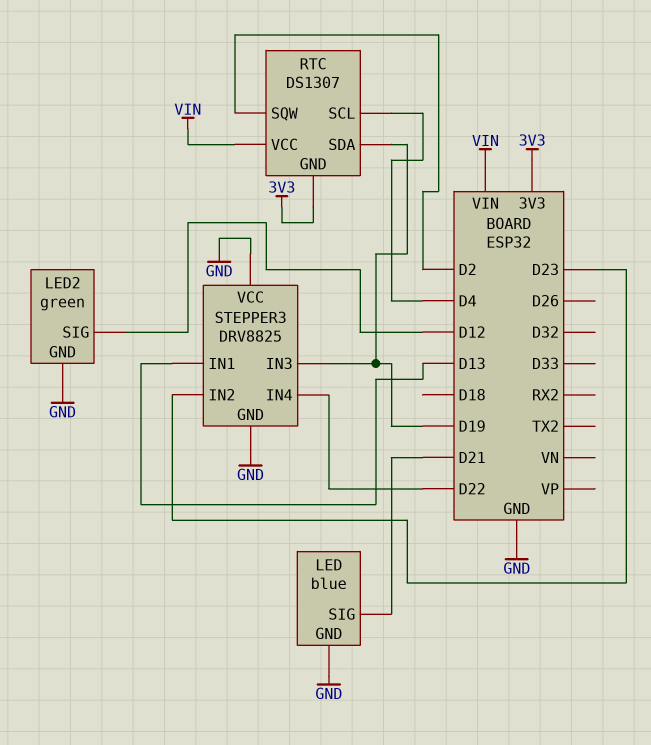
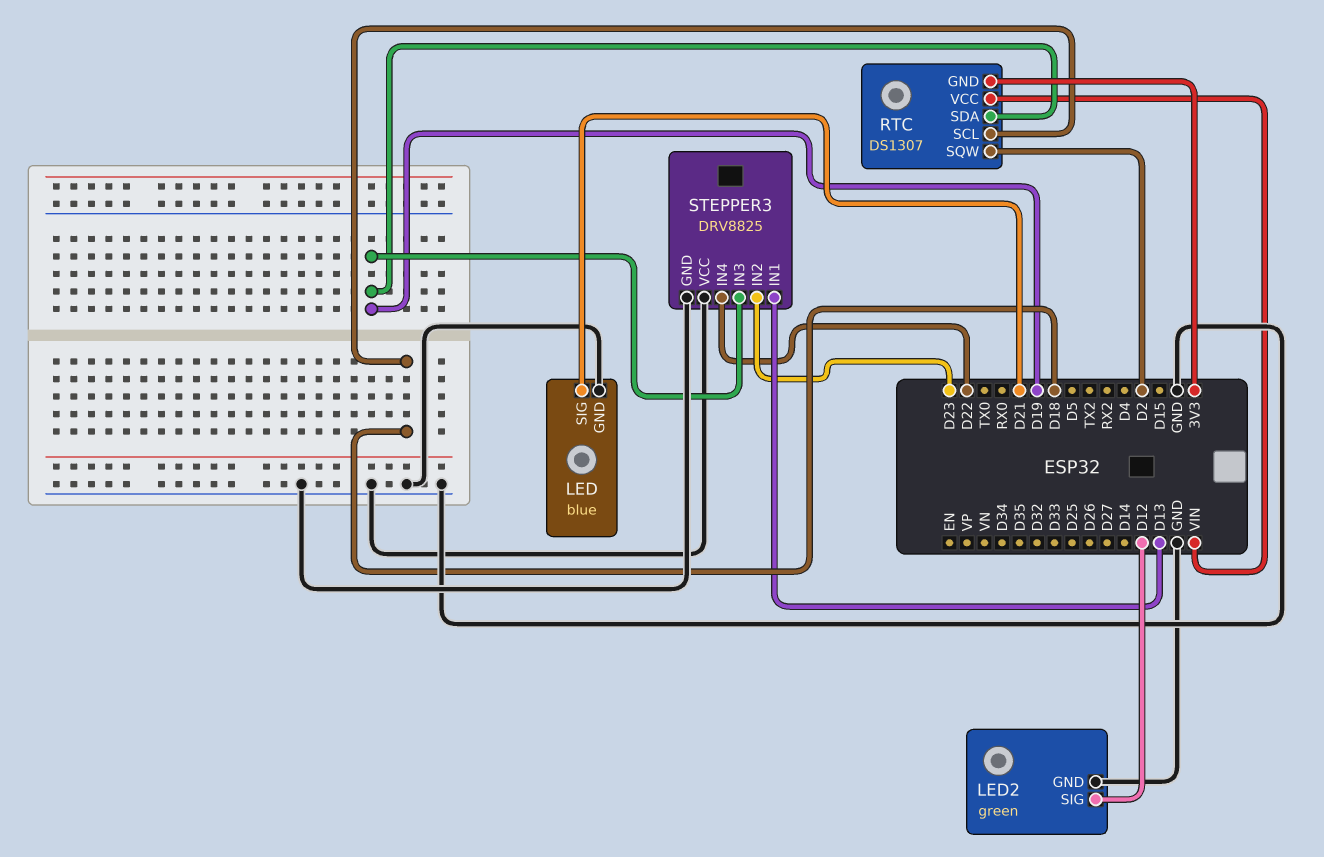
RTC pin SCL: D4 -> D18

